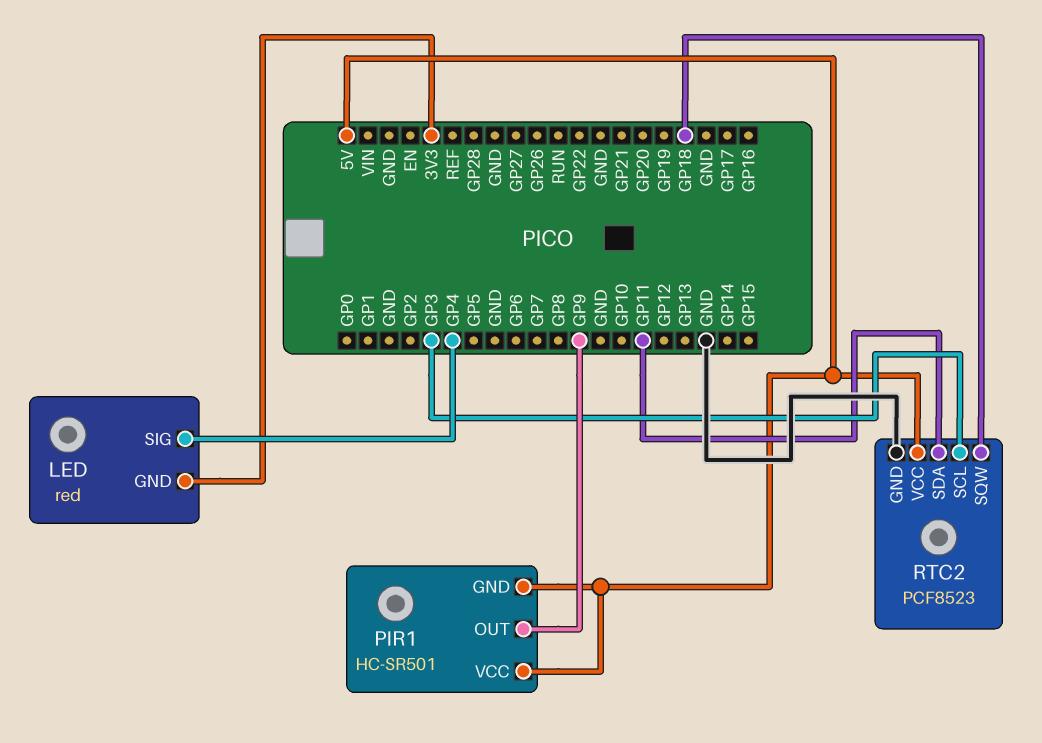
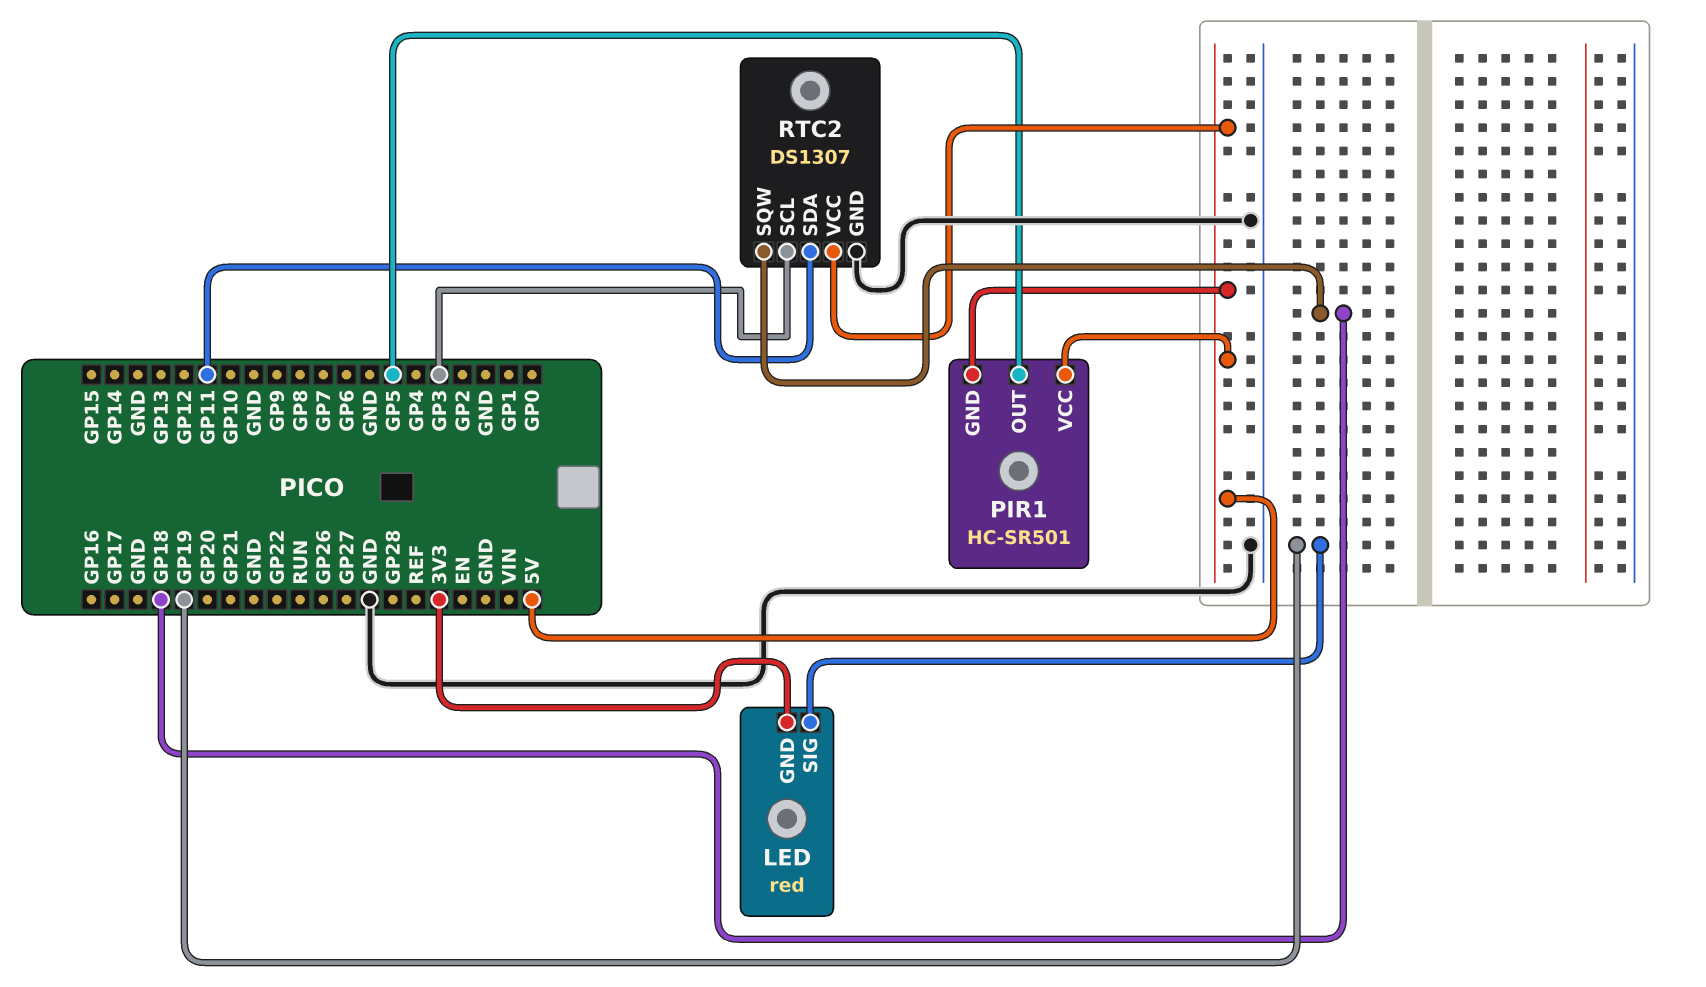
LED pin SIG: GP4 -> GP19
PIR1 pin OUT: GP9 -> GP5
RTC2: PCF8523 -> DS1307

